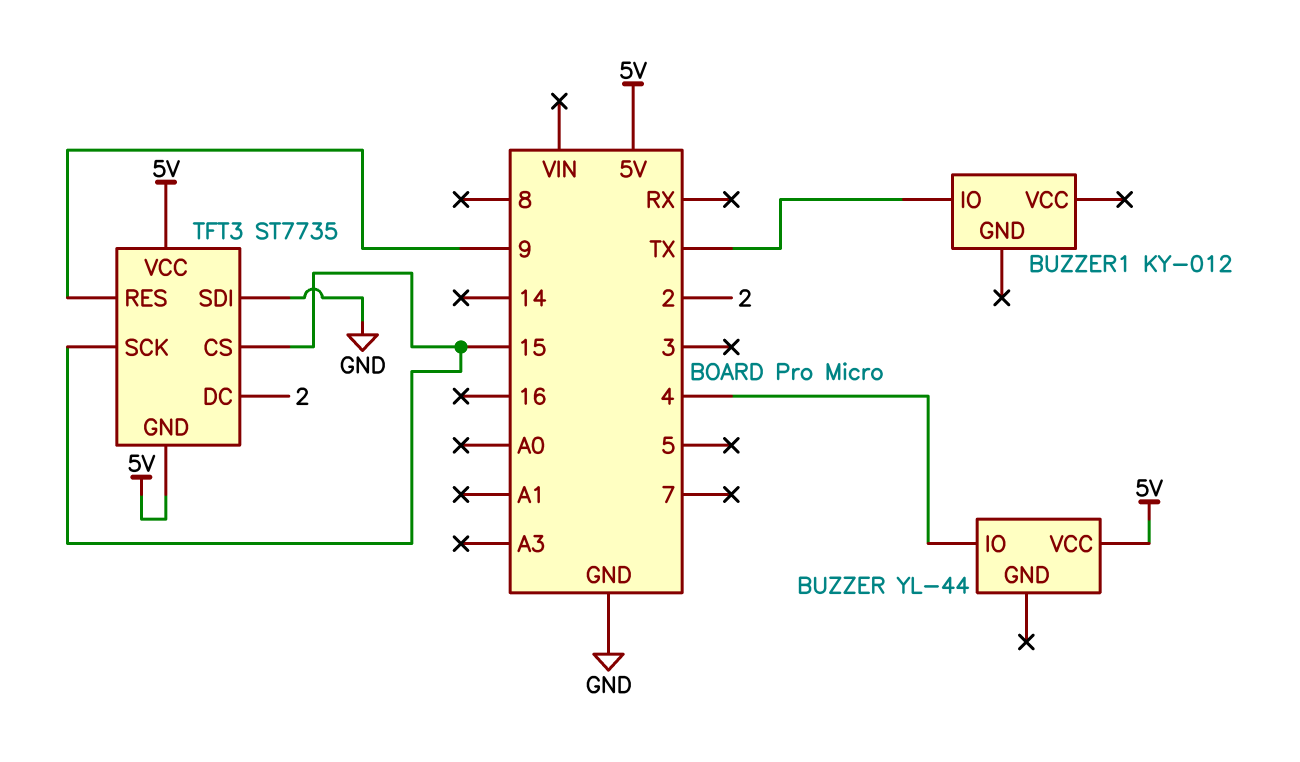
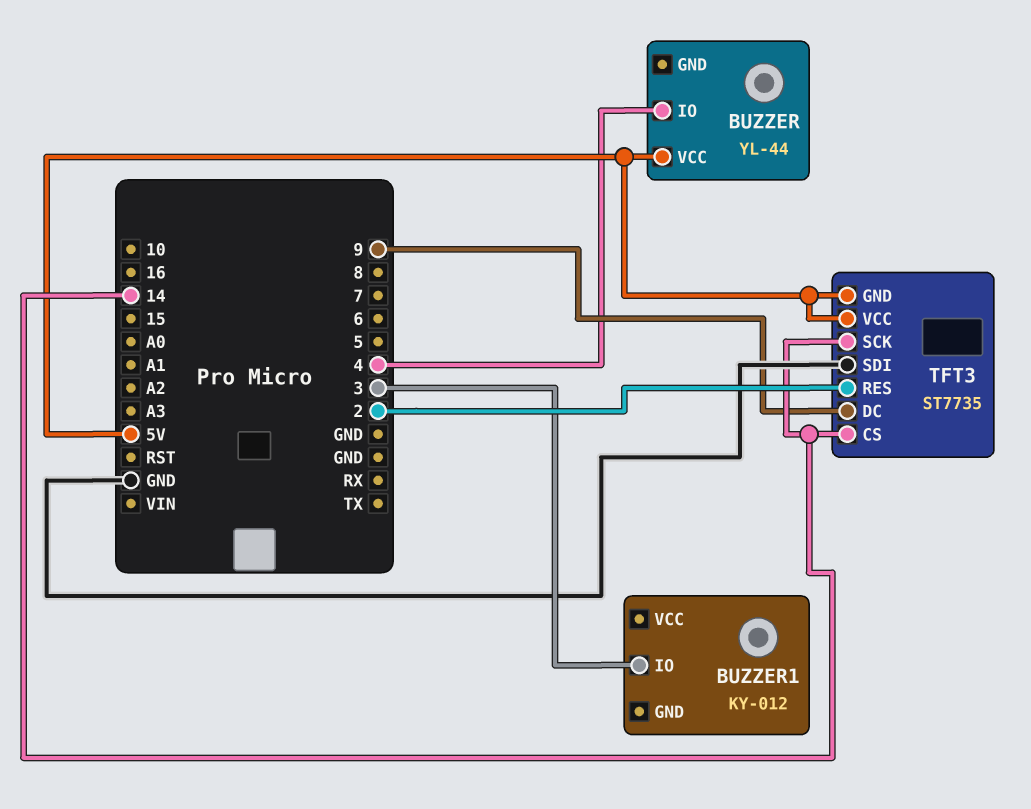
BUZZER1 pin IO: TX -> 3
TFT3 pin CS: 15 -> 14
TFT3 pin DC: 2 -> 9
TFT3 pin RES: 9 -> 2
TFT3 pin SCK: 15 -> 14

